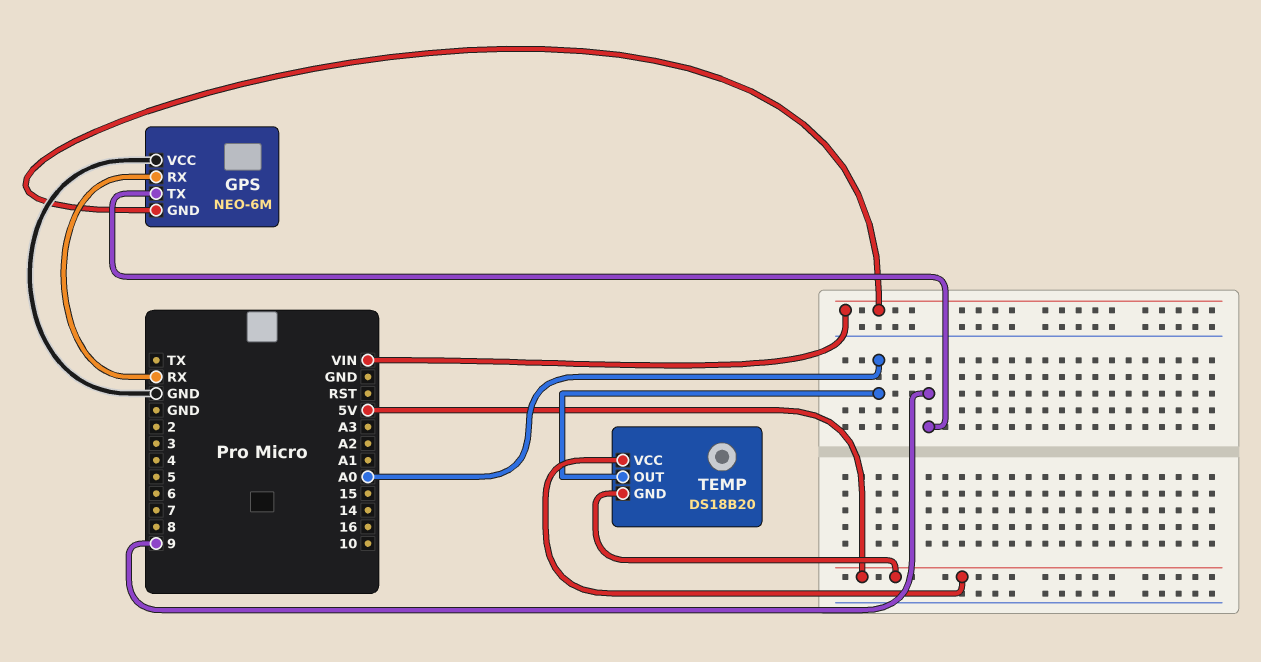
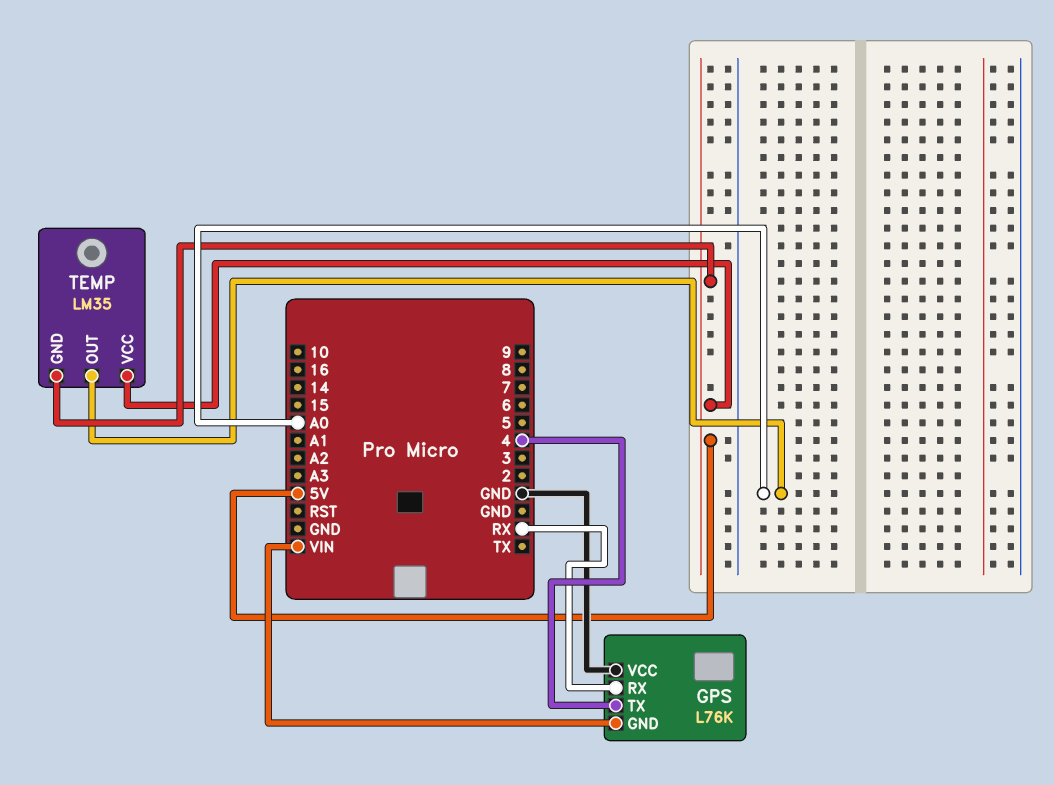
GPS: NEO-6M -> L76K
GPS pin TX: 9 -> 4
TEMP: DS18B20 -> LM35

